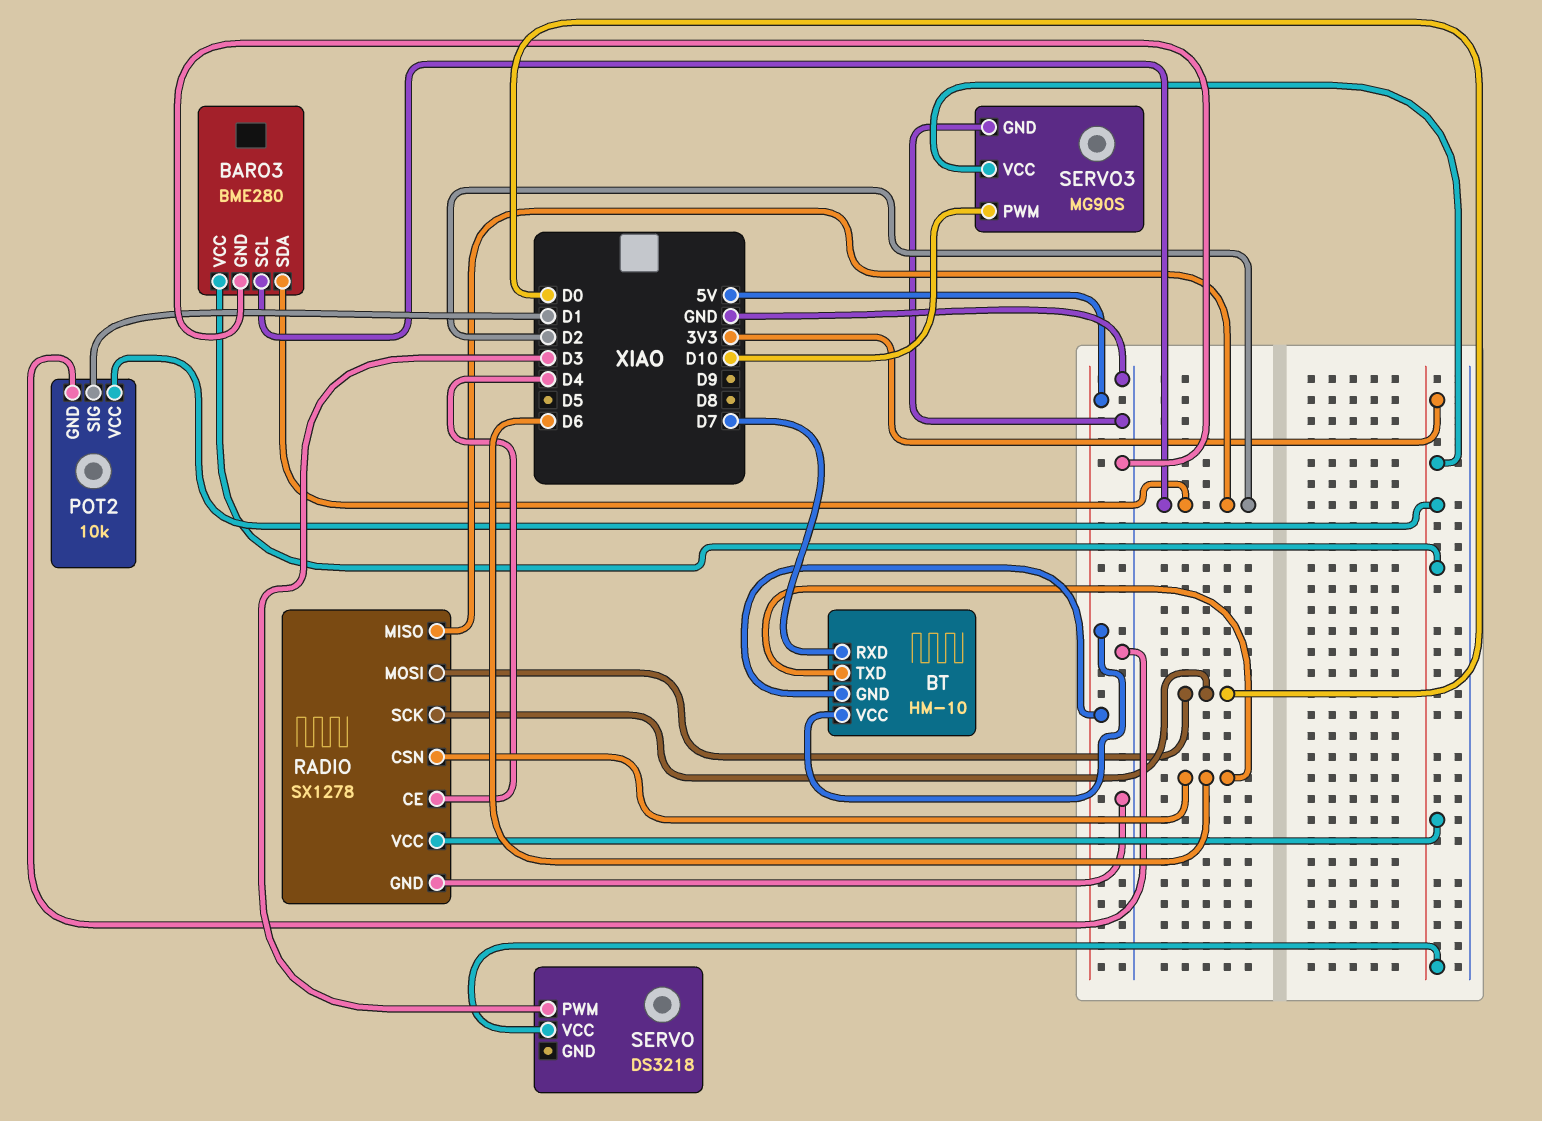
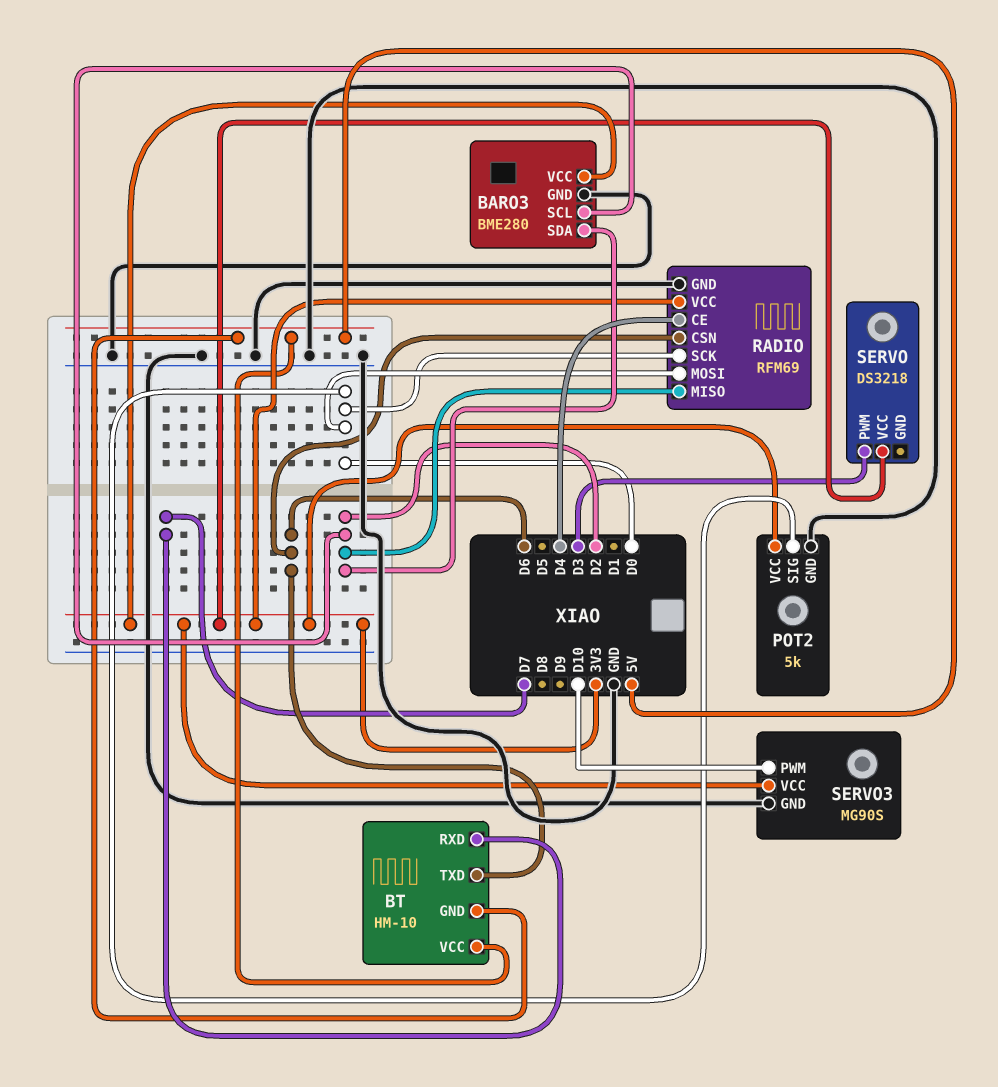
POT2: 10k -> 5k
POT2 pin SIG: D1 -> D0
RADIO: SX1278 -> RFM69

